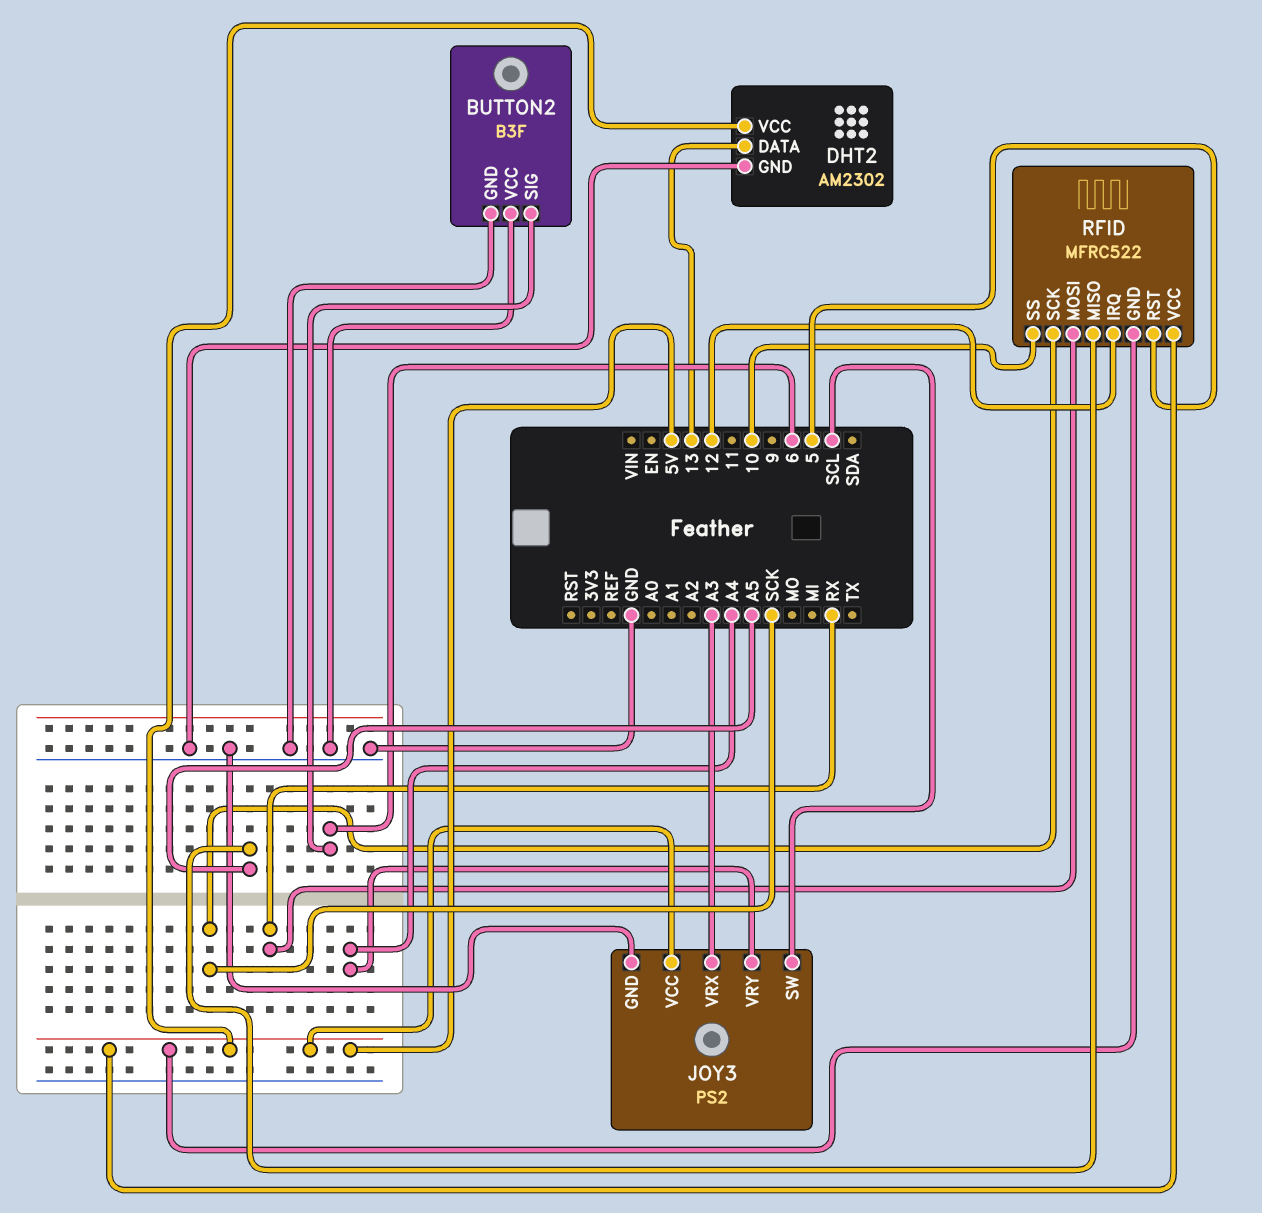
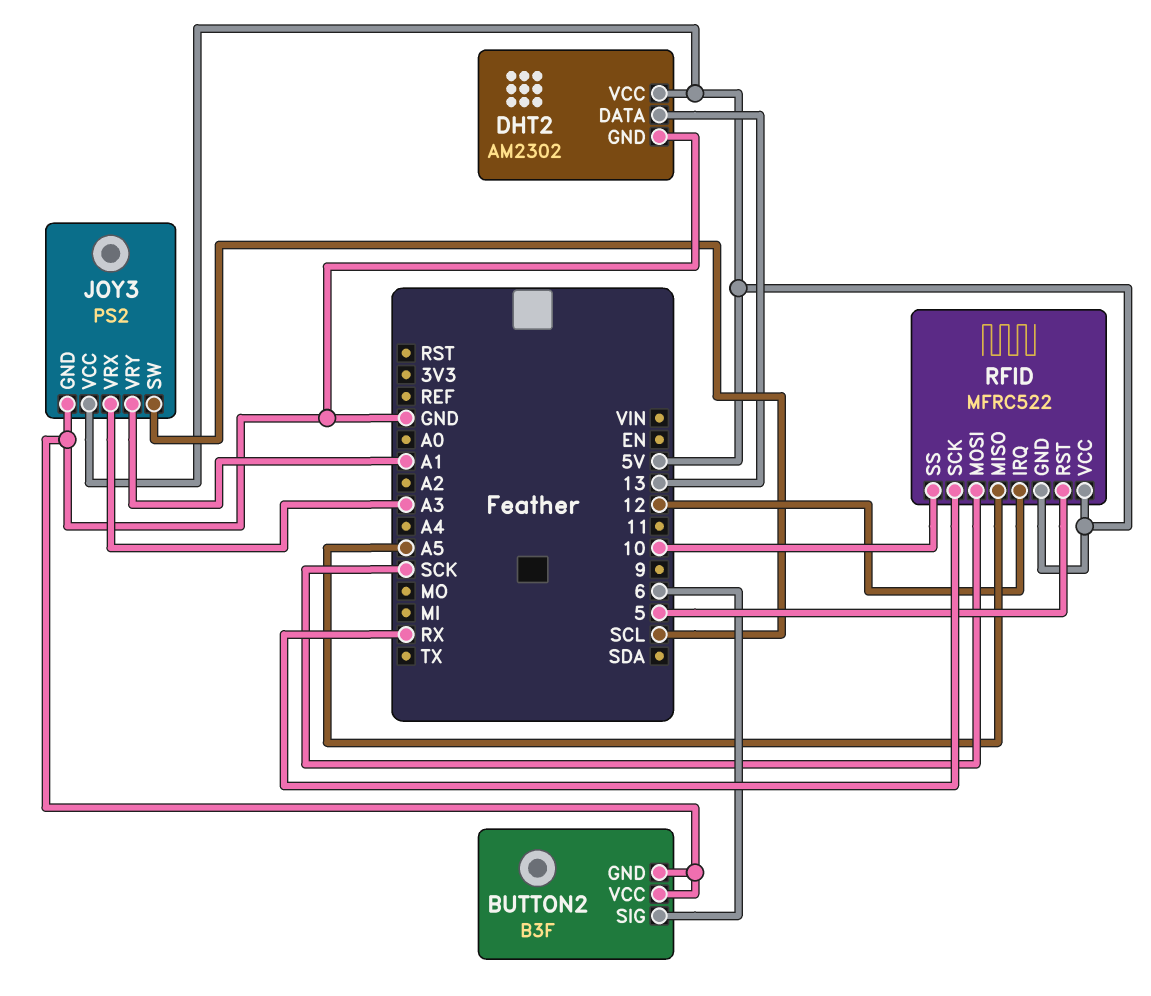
JOY3 pin VRY: A4 -> A1
RFID pin MOSI: RX -> SCK
RFID pin SCK: SCK -> RX

